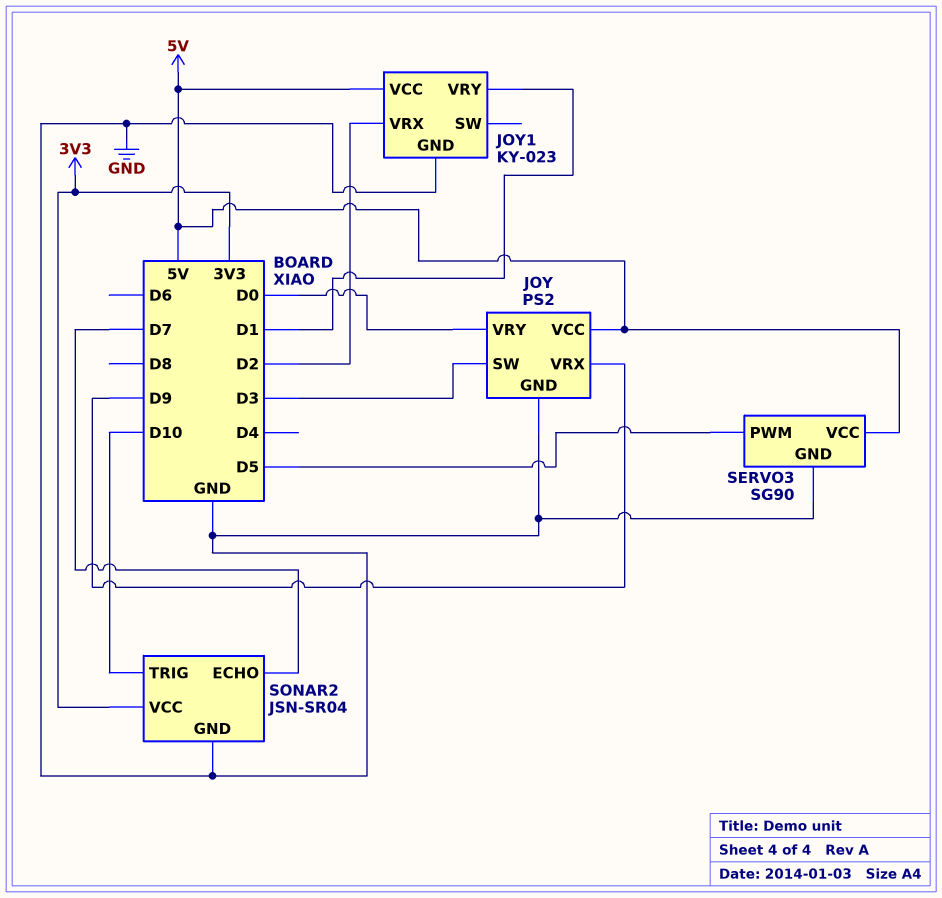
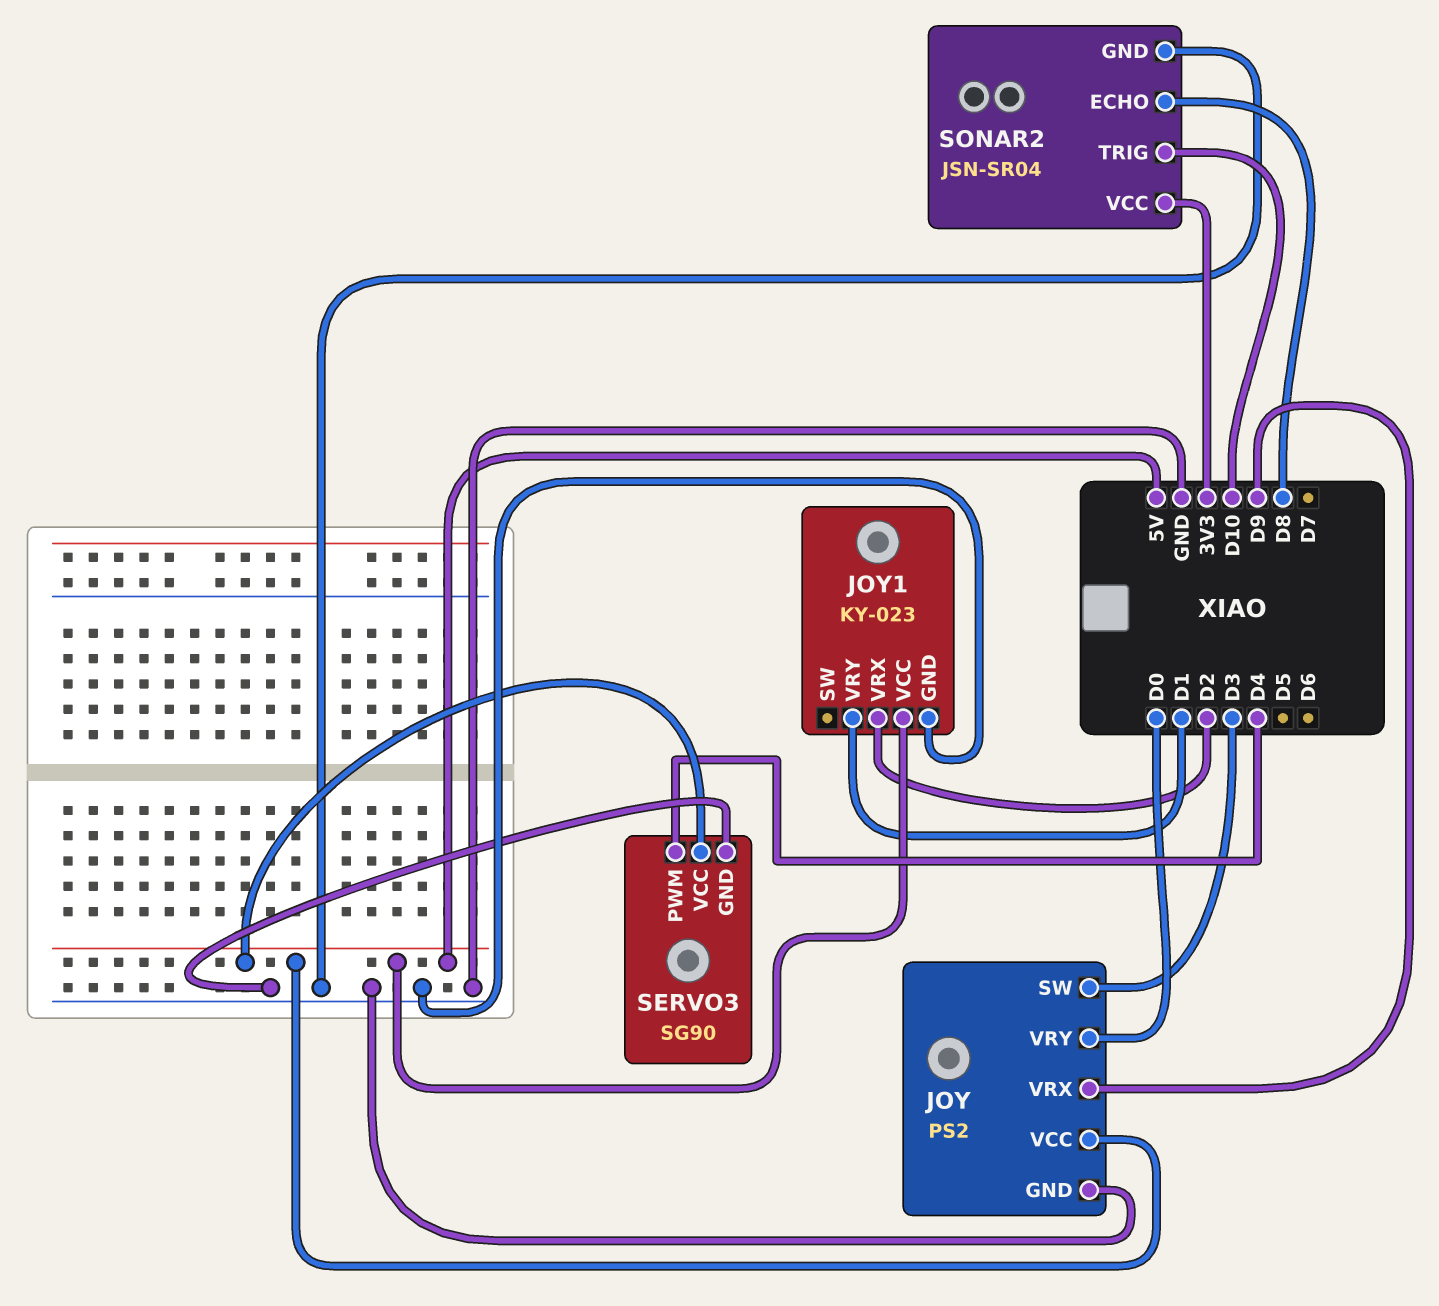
SERVO3 pin PWM: D5 -> D4
SONAR2 pin ECHO: D7 -> D8

